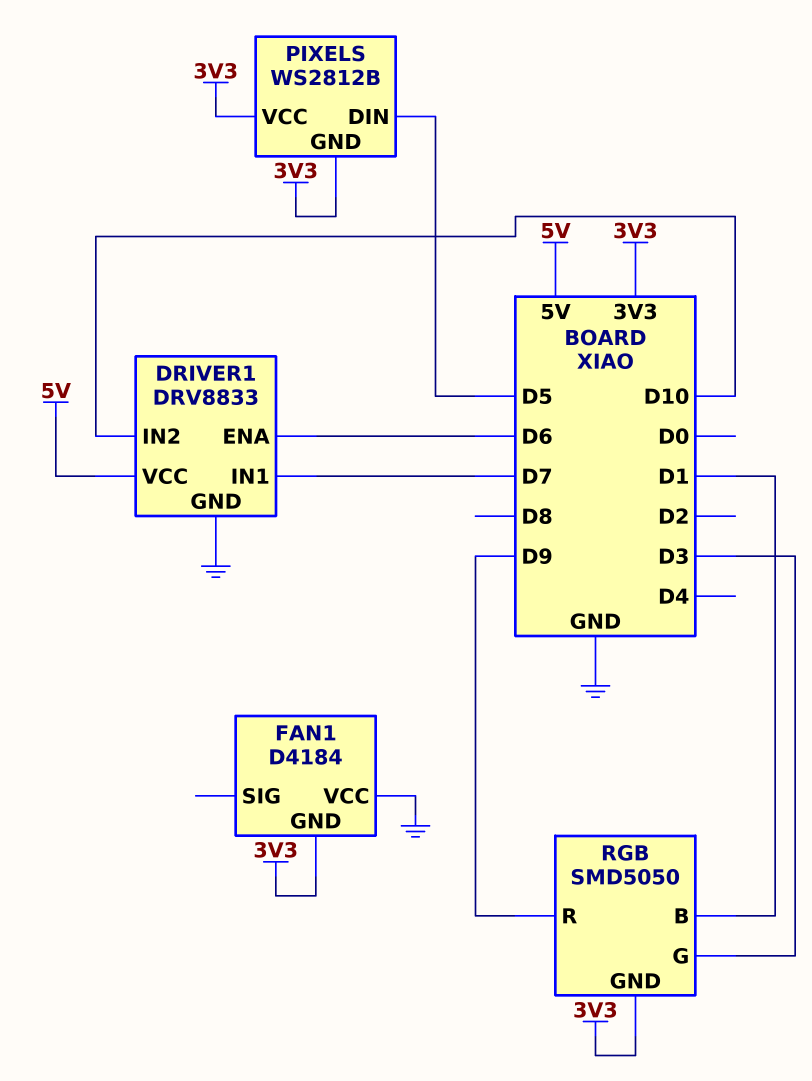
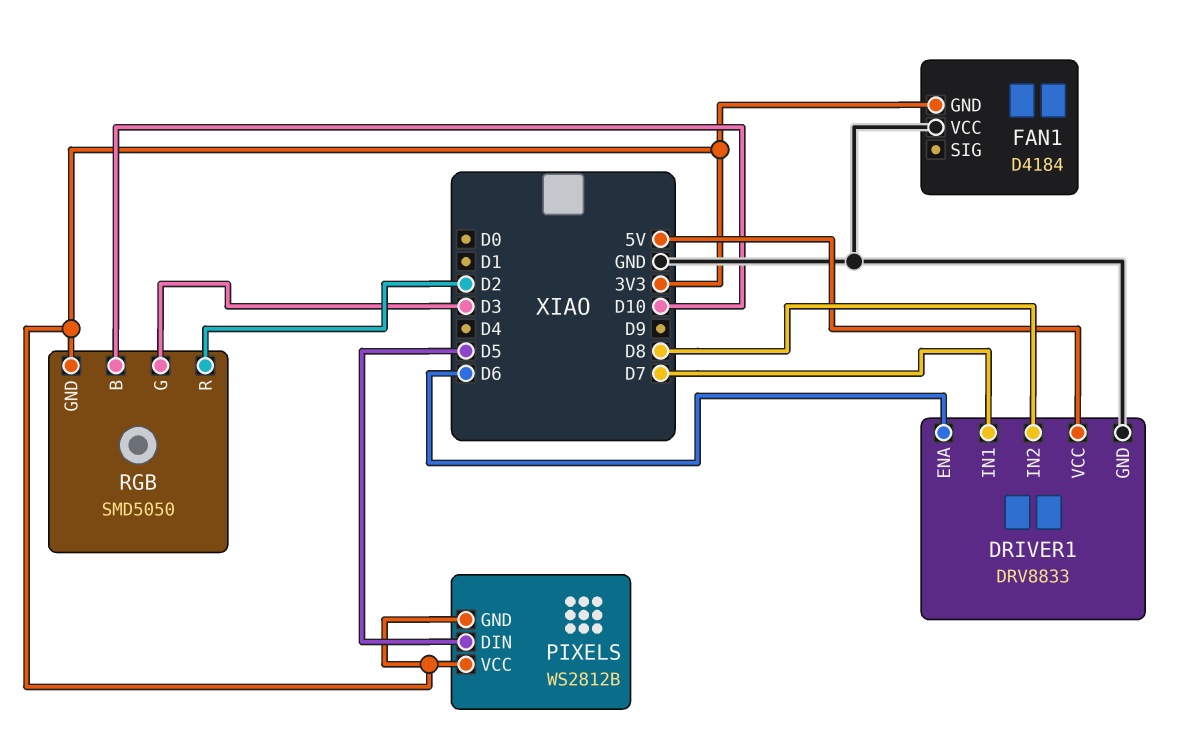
DRIVER1 pin IN2: D10 -> D8
RGB pin B: D1 -> D10
RGB pin R: D9 -> D2

